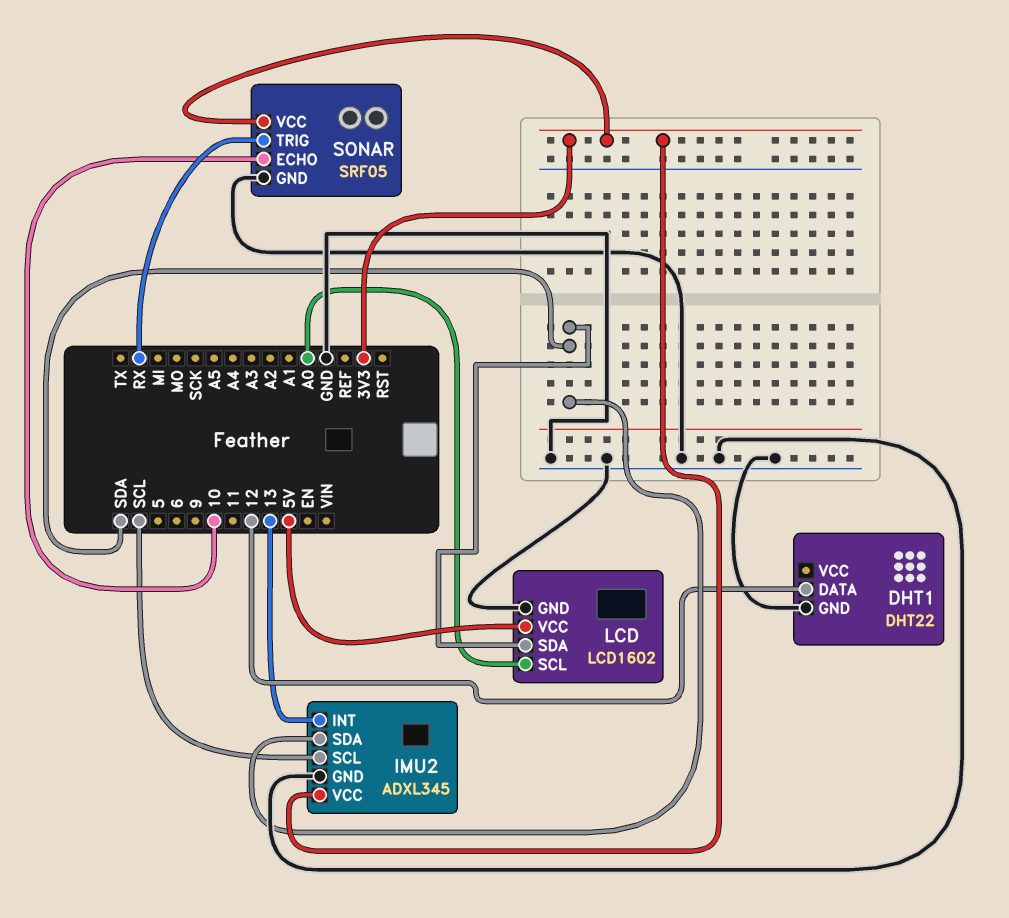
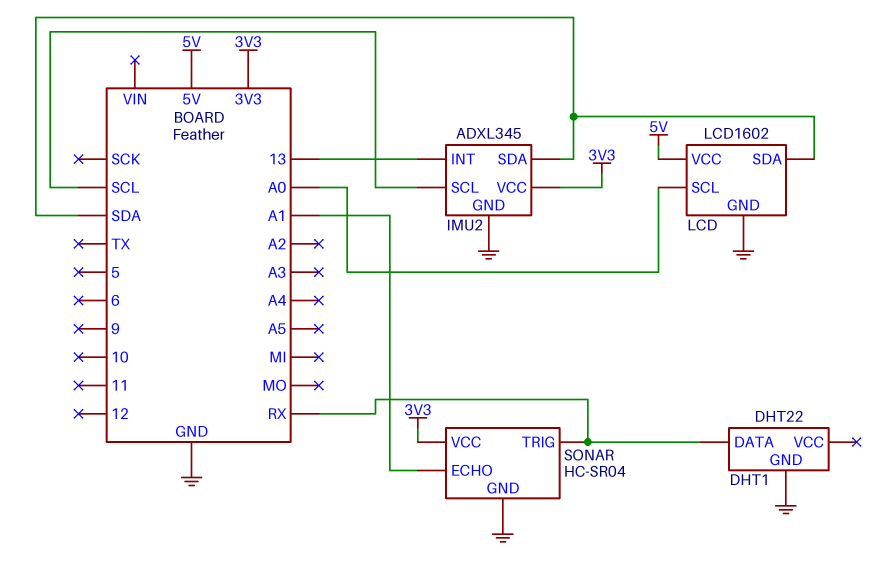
DHT1 pin DATA: 12 -> RX
SONAR: SRF05 -> HC-SR04
SONAR pin ECHO: 10 -> A1

